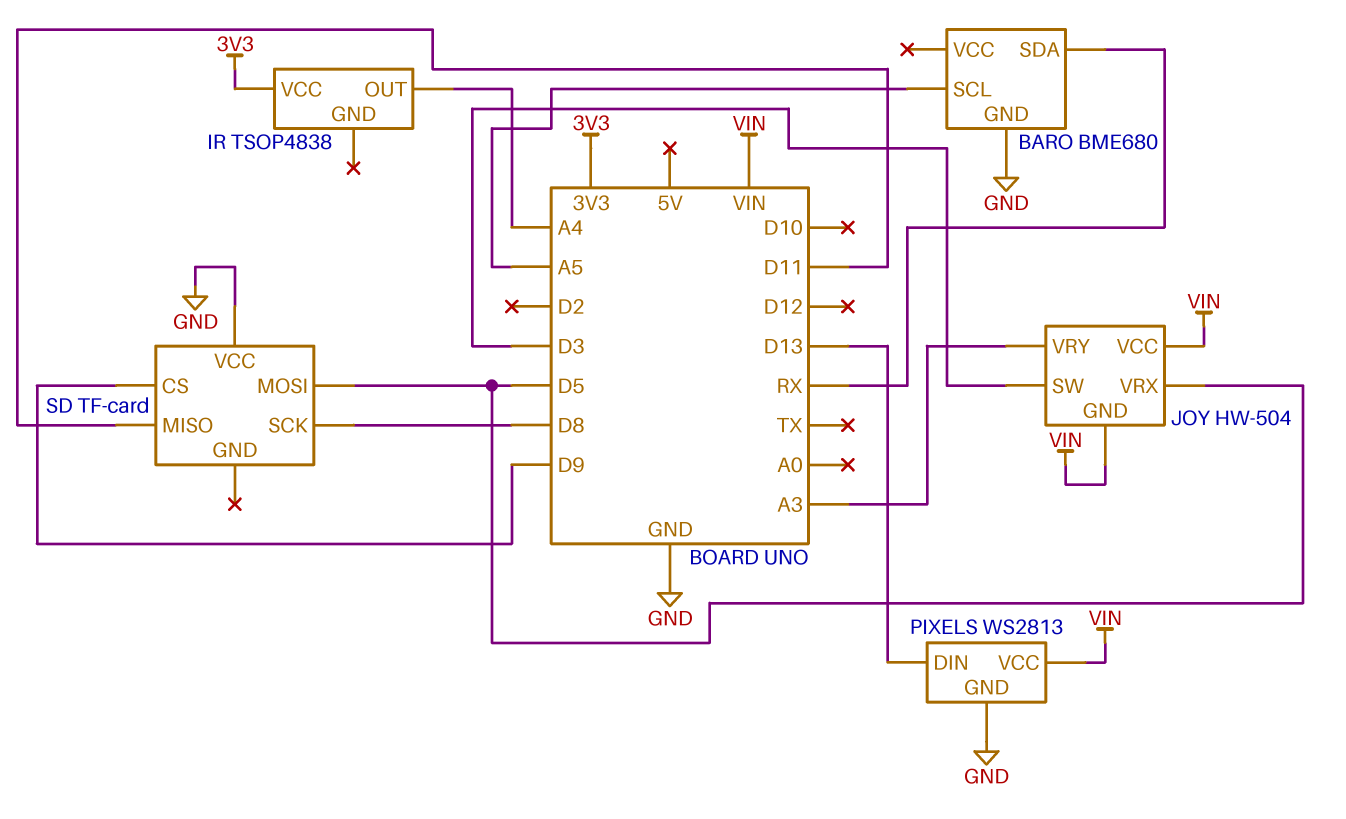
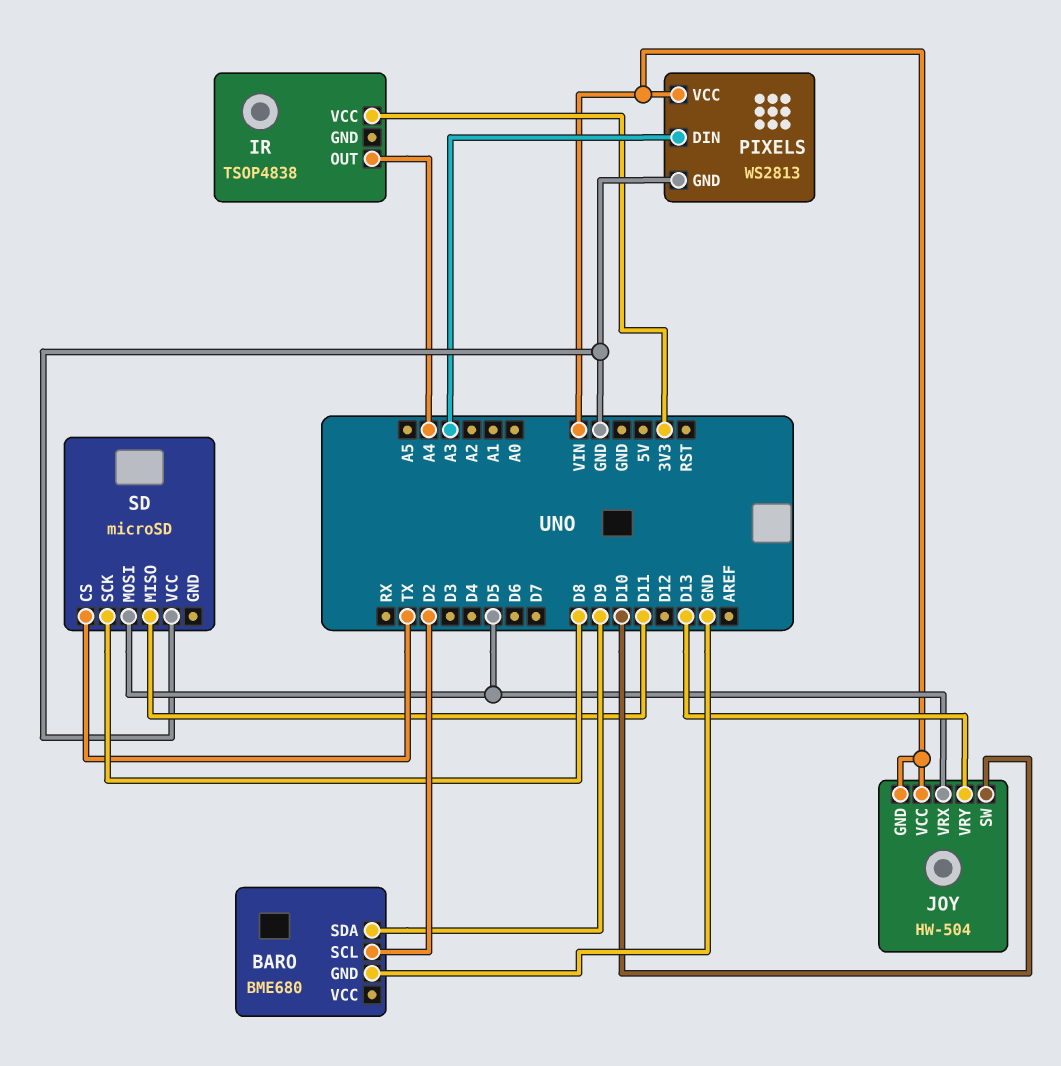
BARO pin SCL: A5 -> D2
BARO pin SDA: RX -> D9
JOY pin SW: D3 -> D10
JOY pin VRY: A3 -> D13
PIXELS pin DIN: D13 -> A3
SD: TF-card -> microSD
SD pin CS: D9 -> TX

